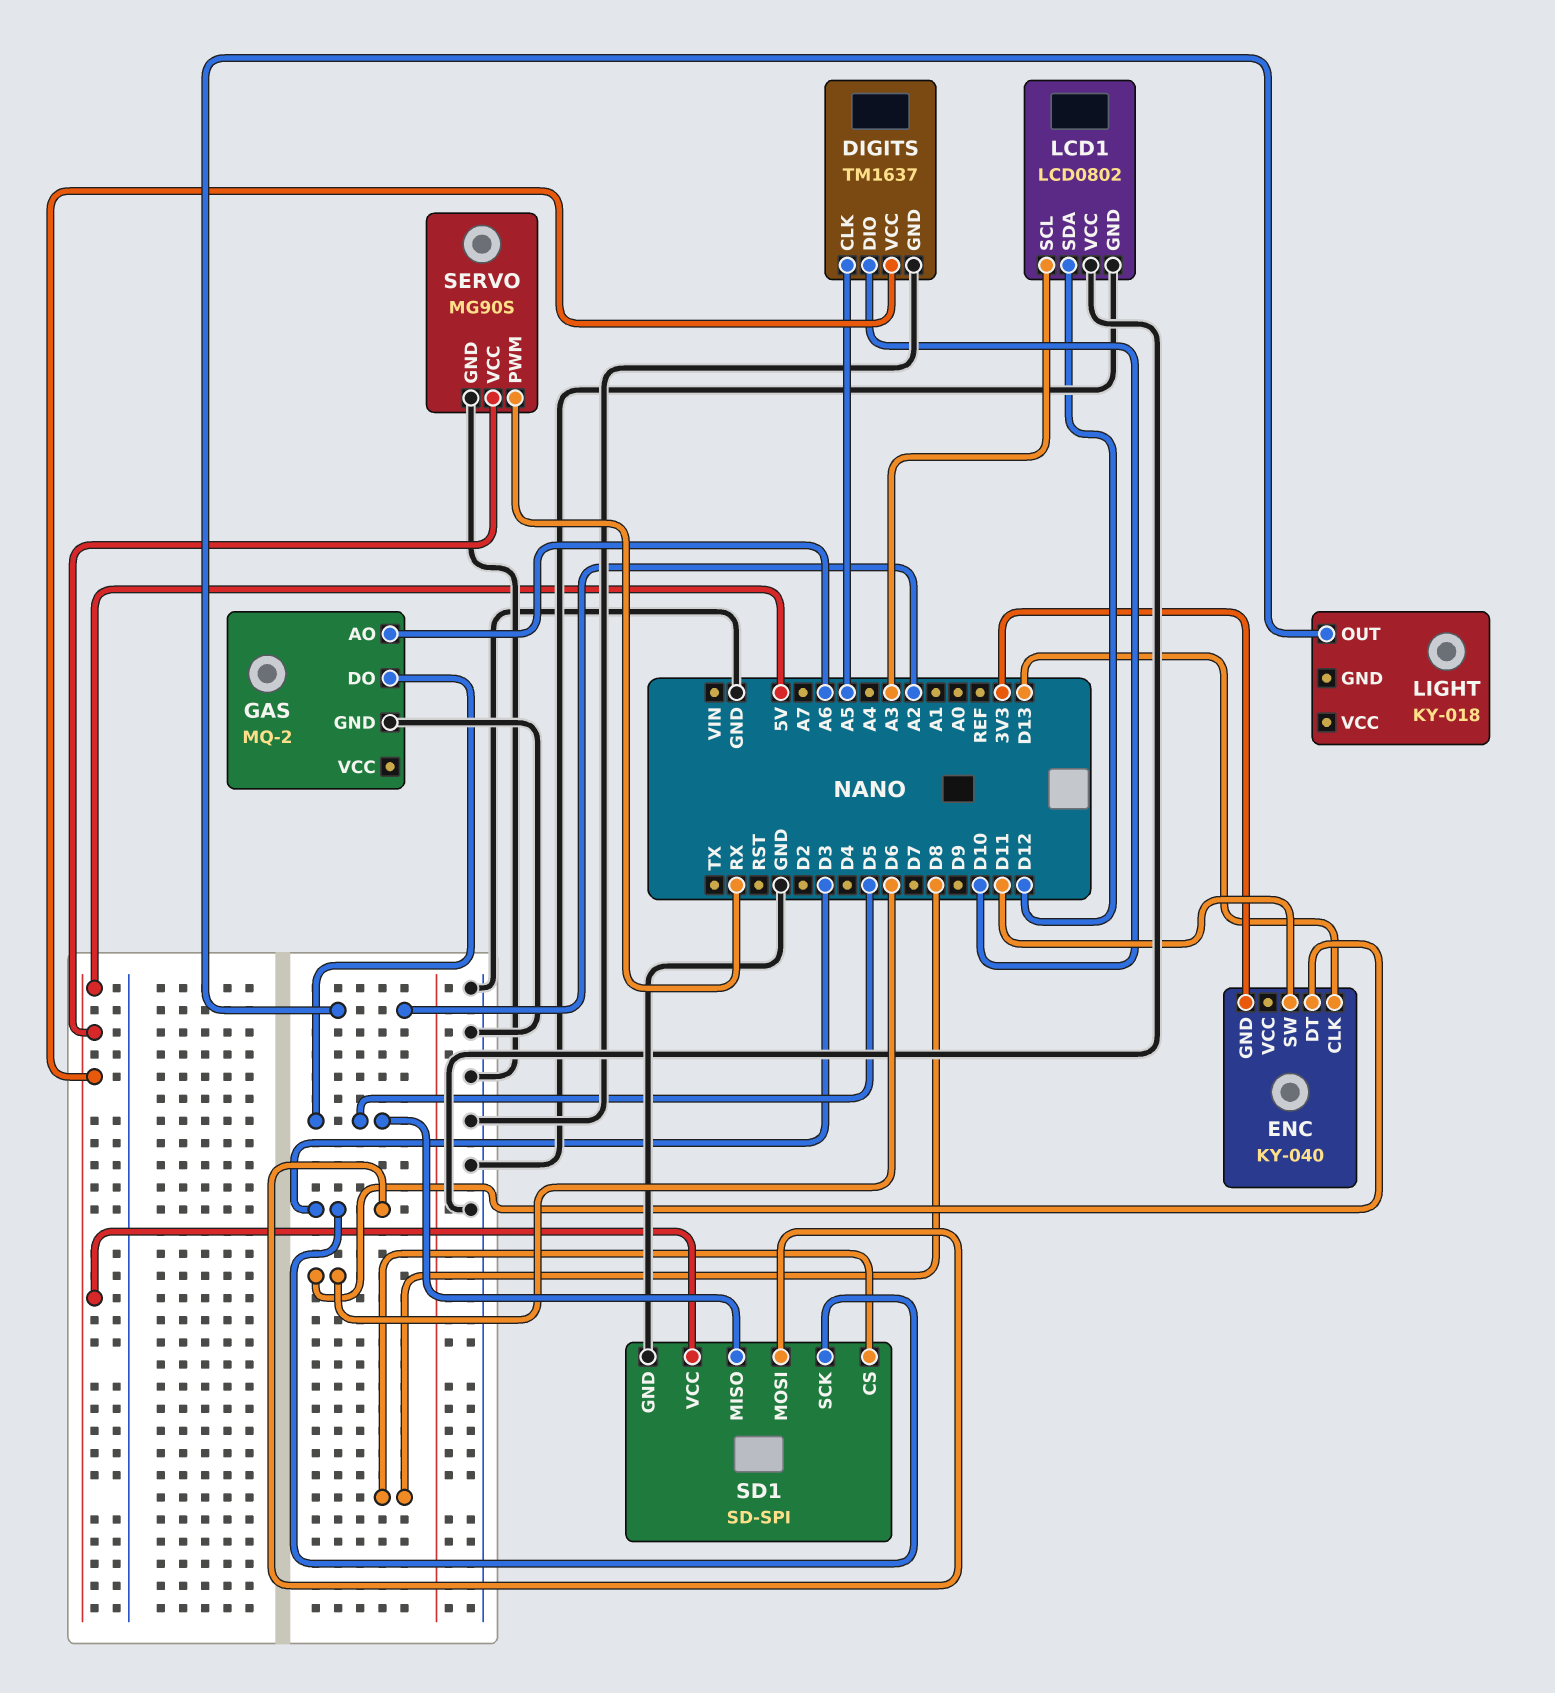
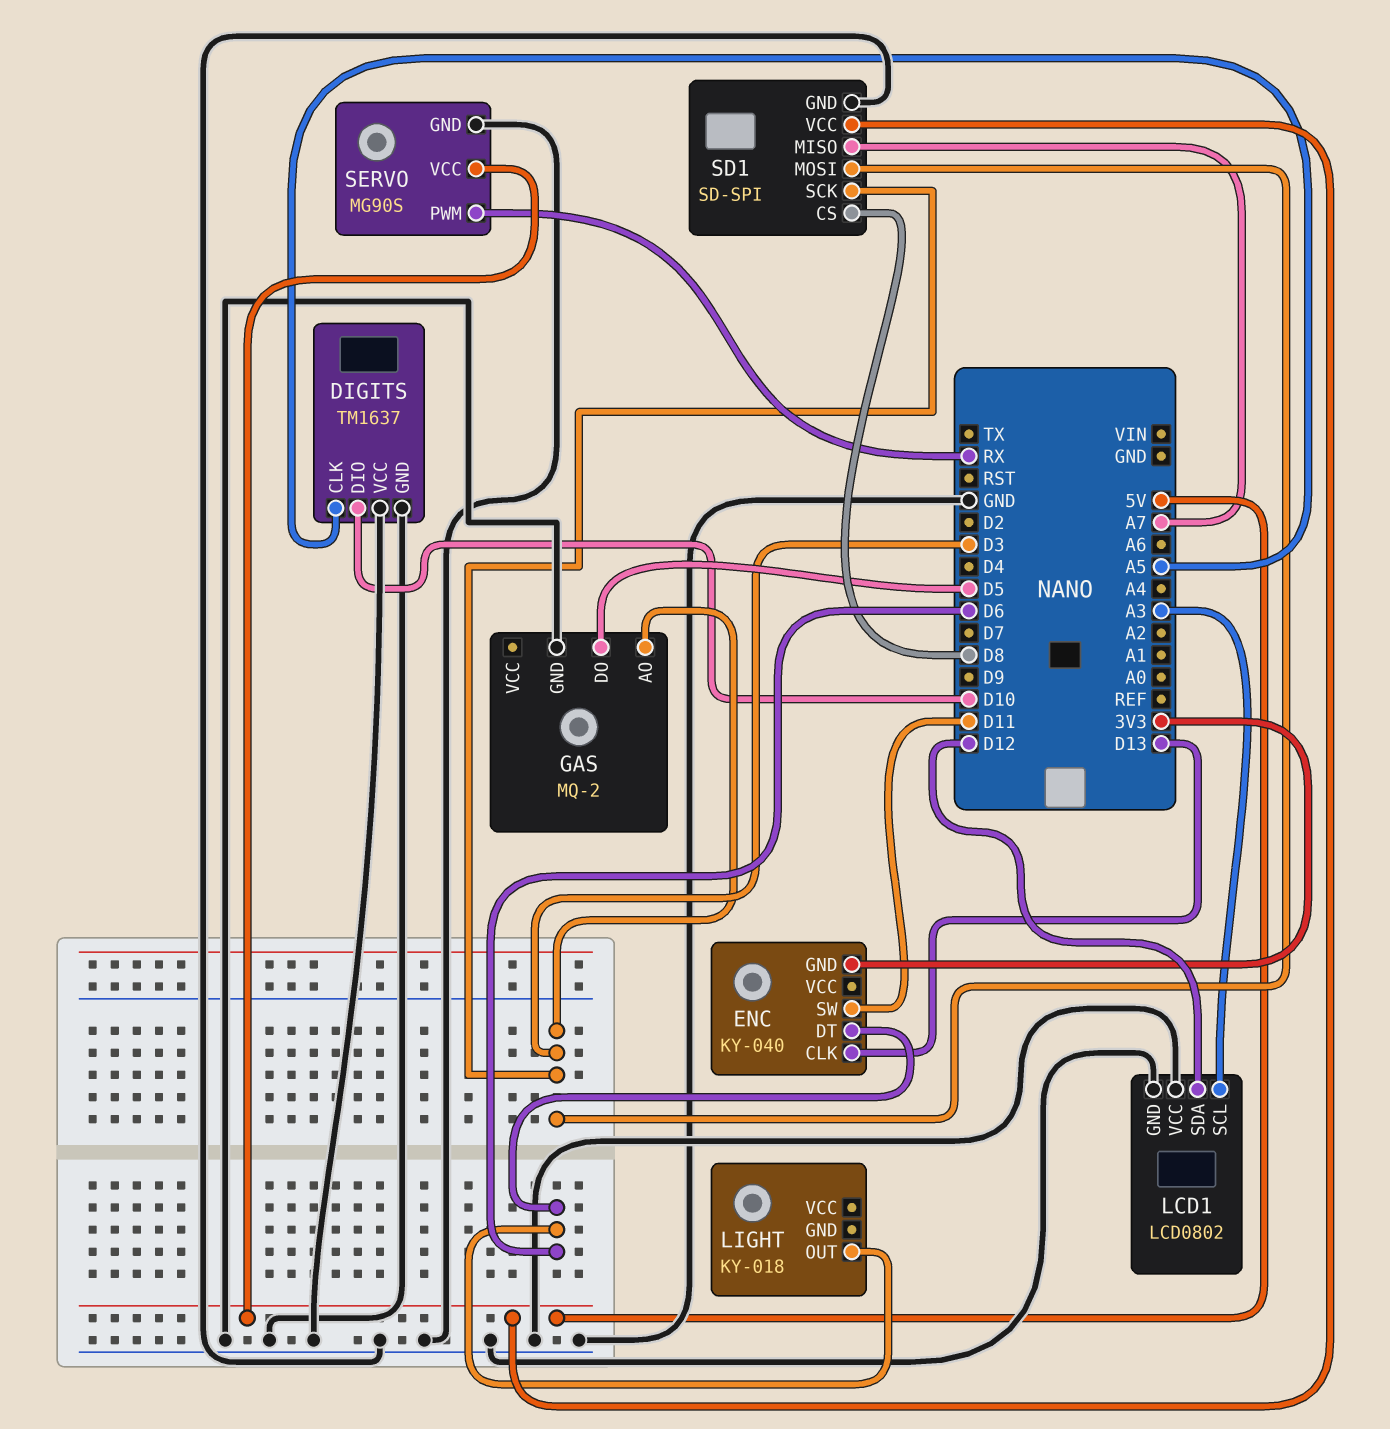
DIGITS pin VCC: 5V -> GND
GAS pin AO: A6 -> D3
LIGHT pin OUT: A2 -> D6
SD1 pin MISO: D5 -> A7

